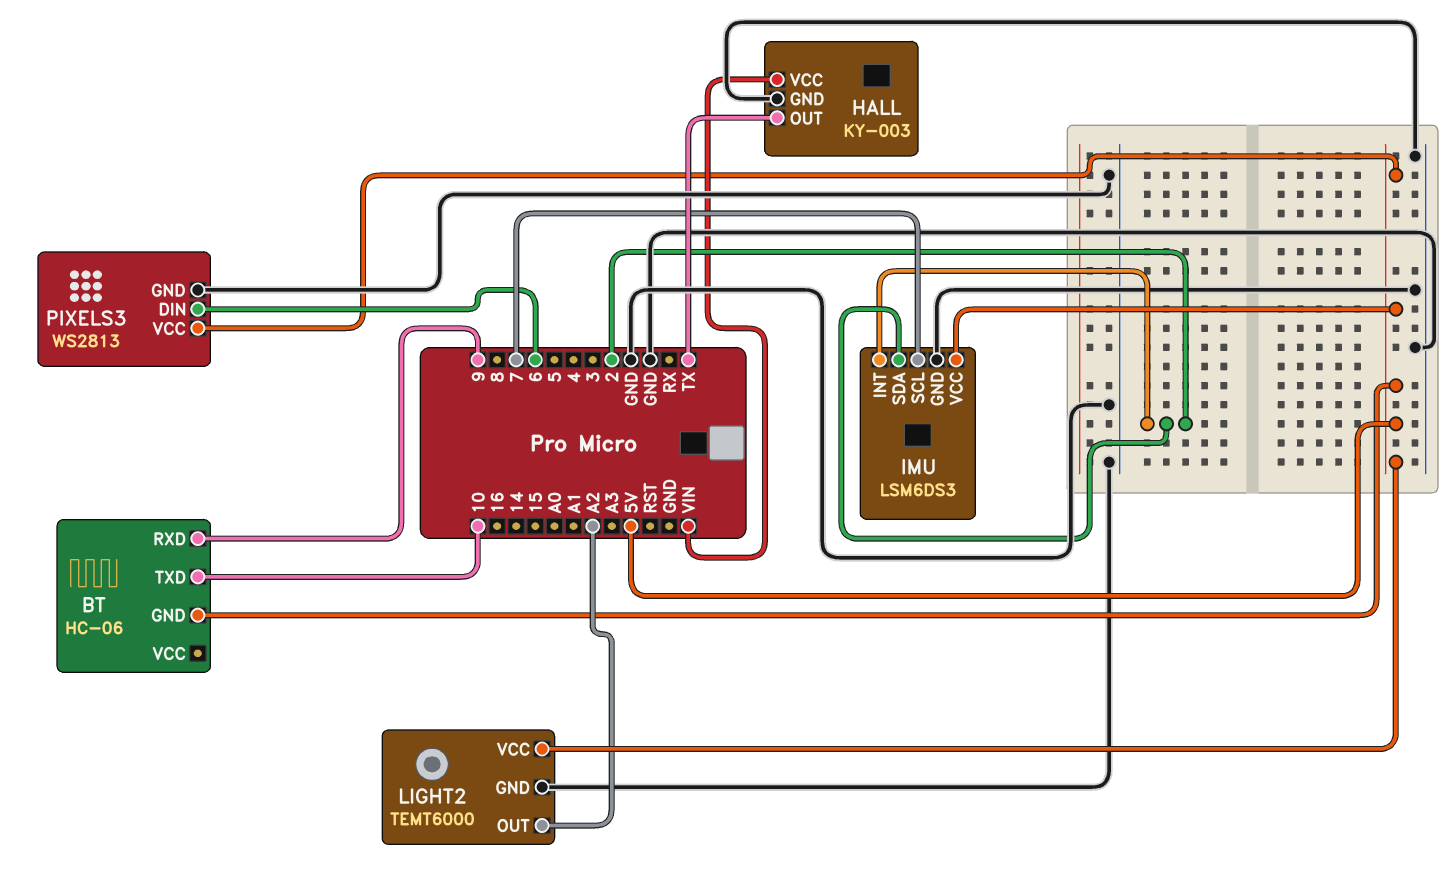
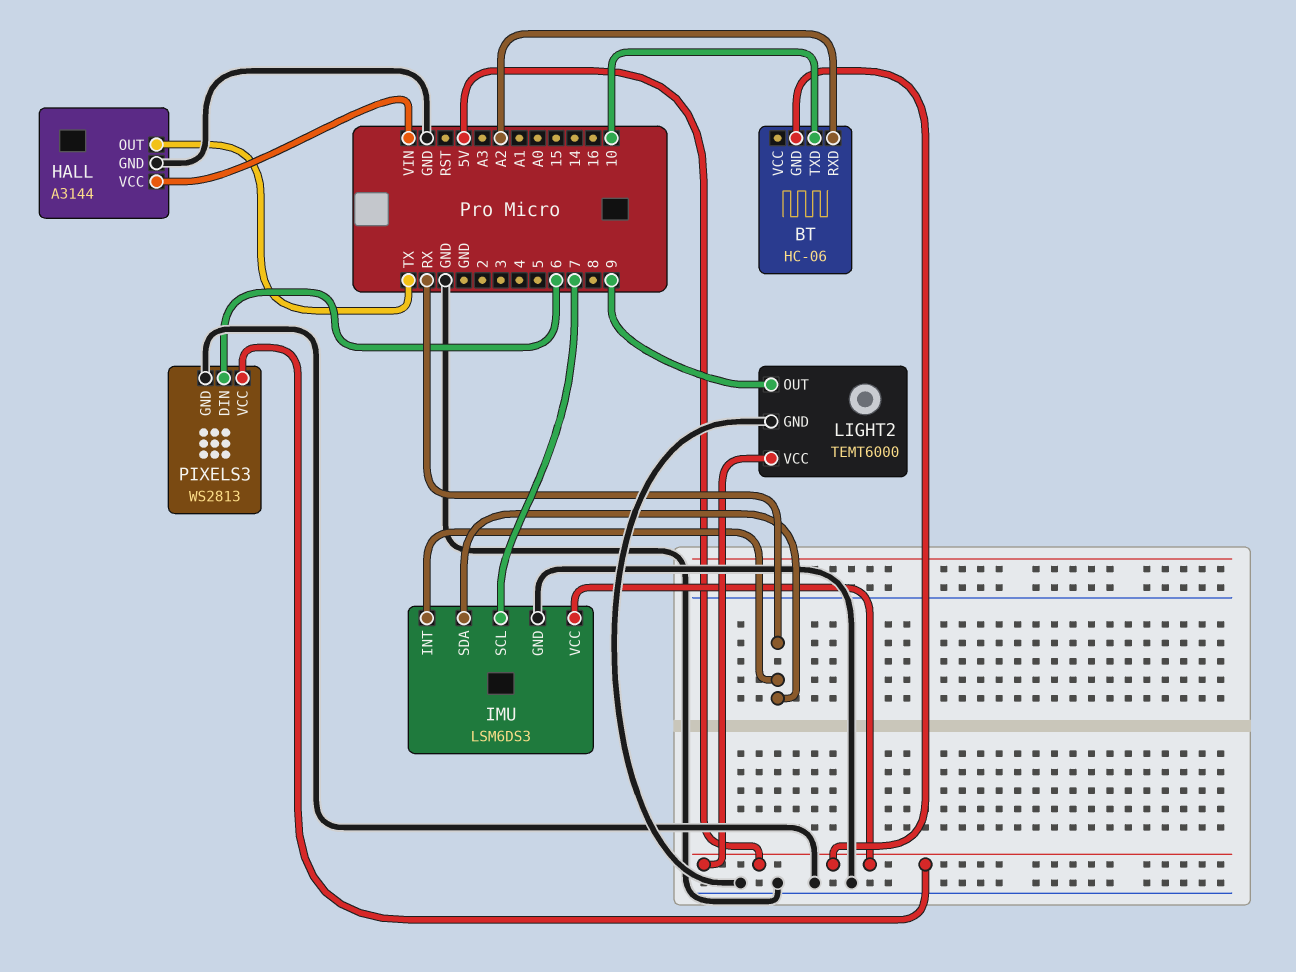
BT pin RXD: 9 -> A2
HALL: KY-003 -> A3144
IMU pin INT: 2 -> RX
IMU pin SDA: 2 -> RX
LIGHT2 pin OUT: A2 -> 9

